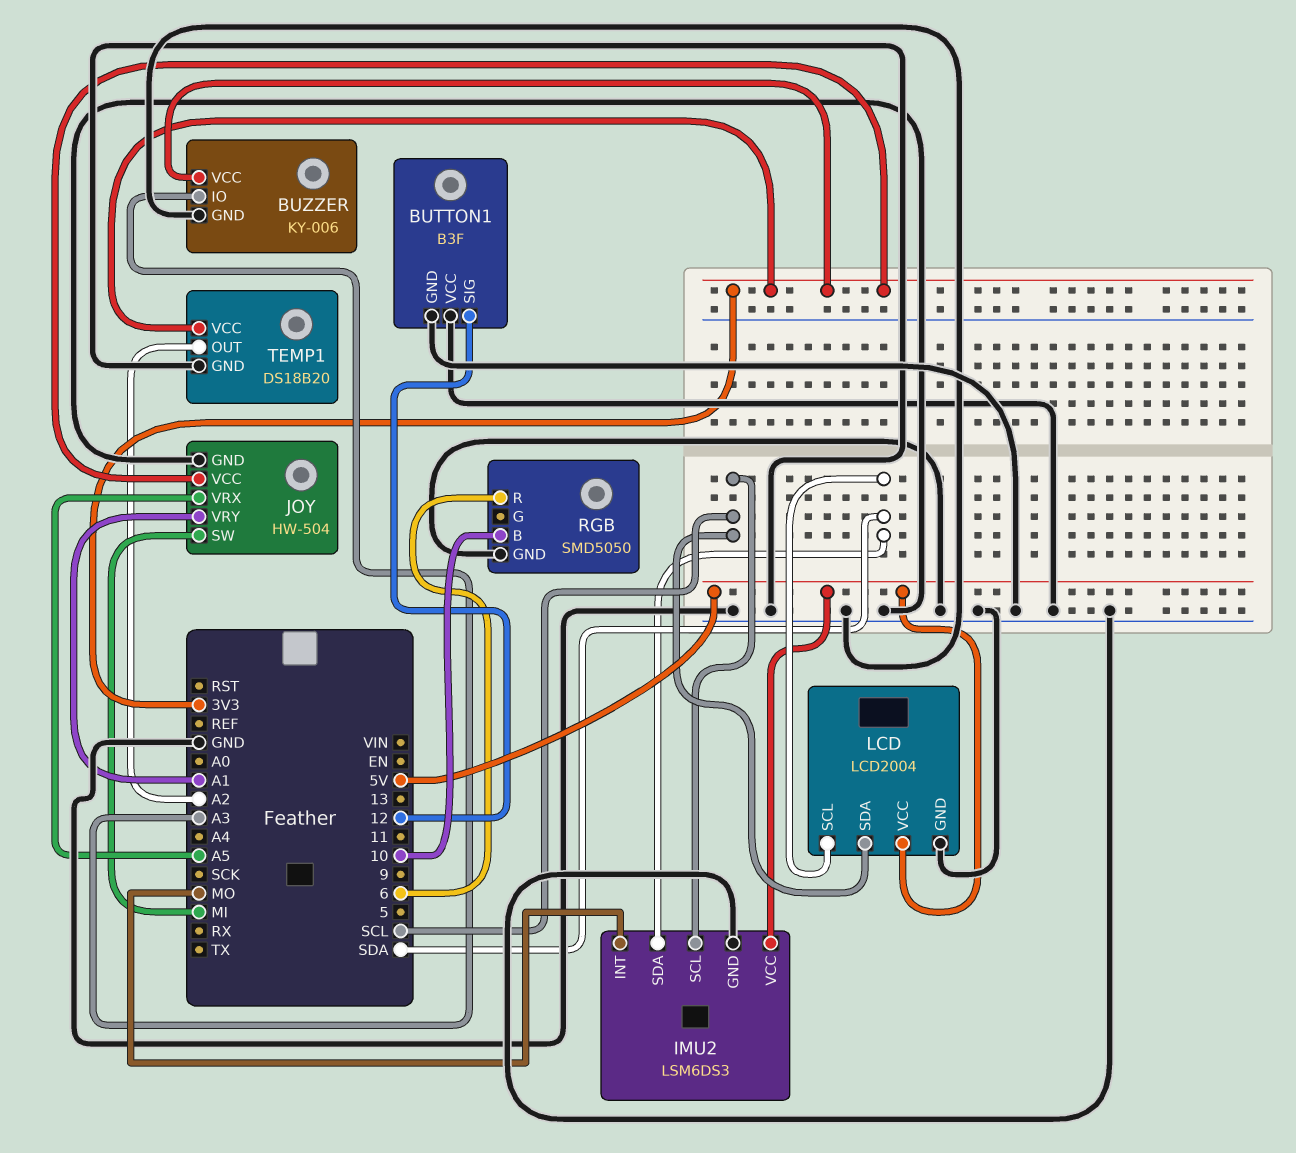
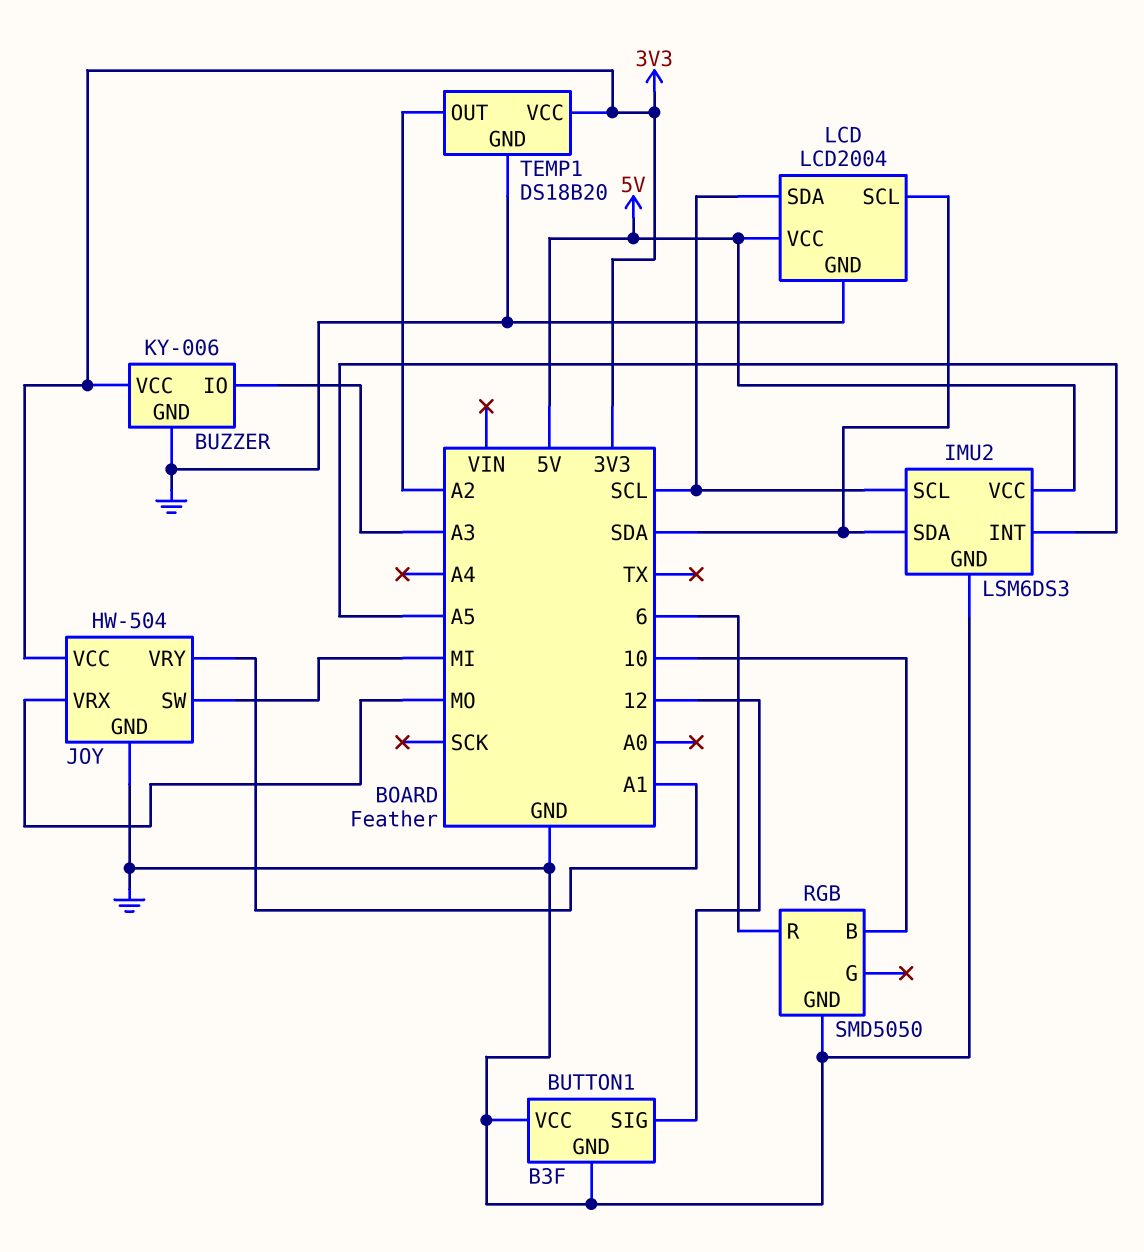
IMU2 pin INT: MO -> A5
JOY pin VRX: A5 -> MO

